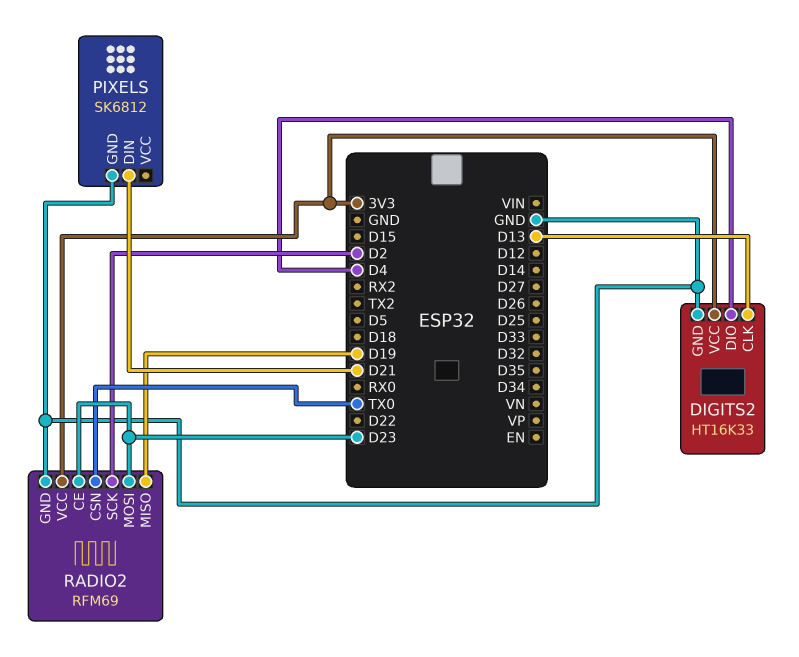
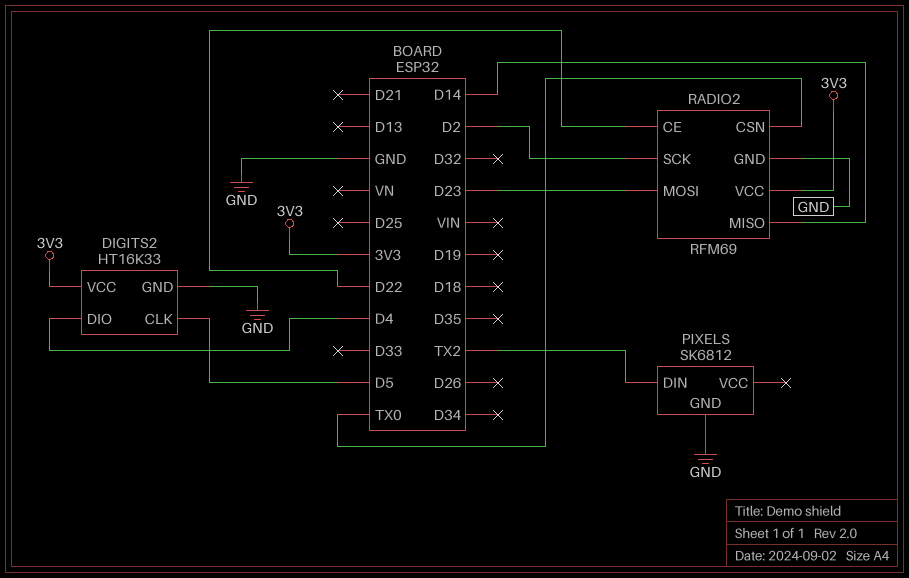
DIGITS2 pin CLK: D13 -> D5
PIXELS pin DIN: D21 -> TX2
RADIO2 pin CE: D23 -> D22
RADIO2 pin MISO: D19 -> D14

